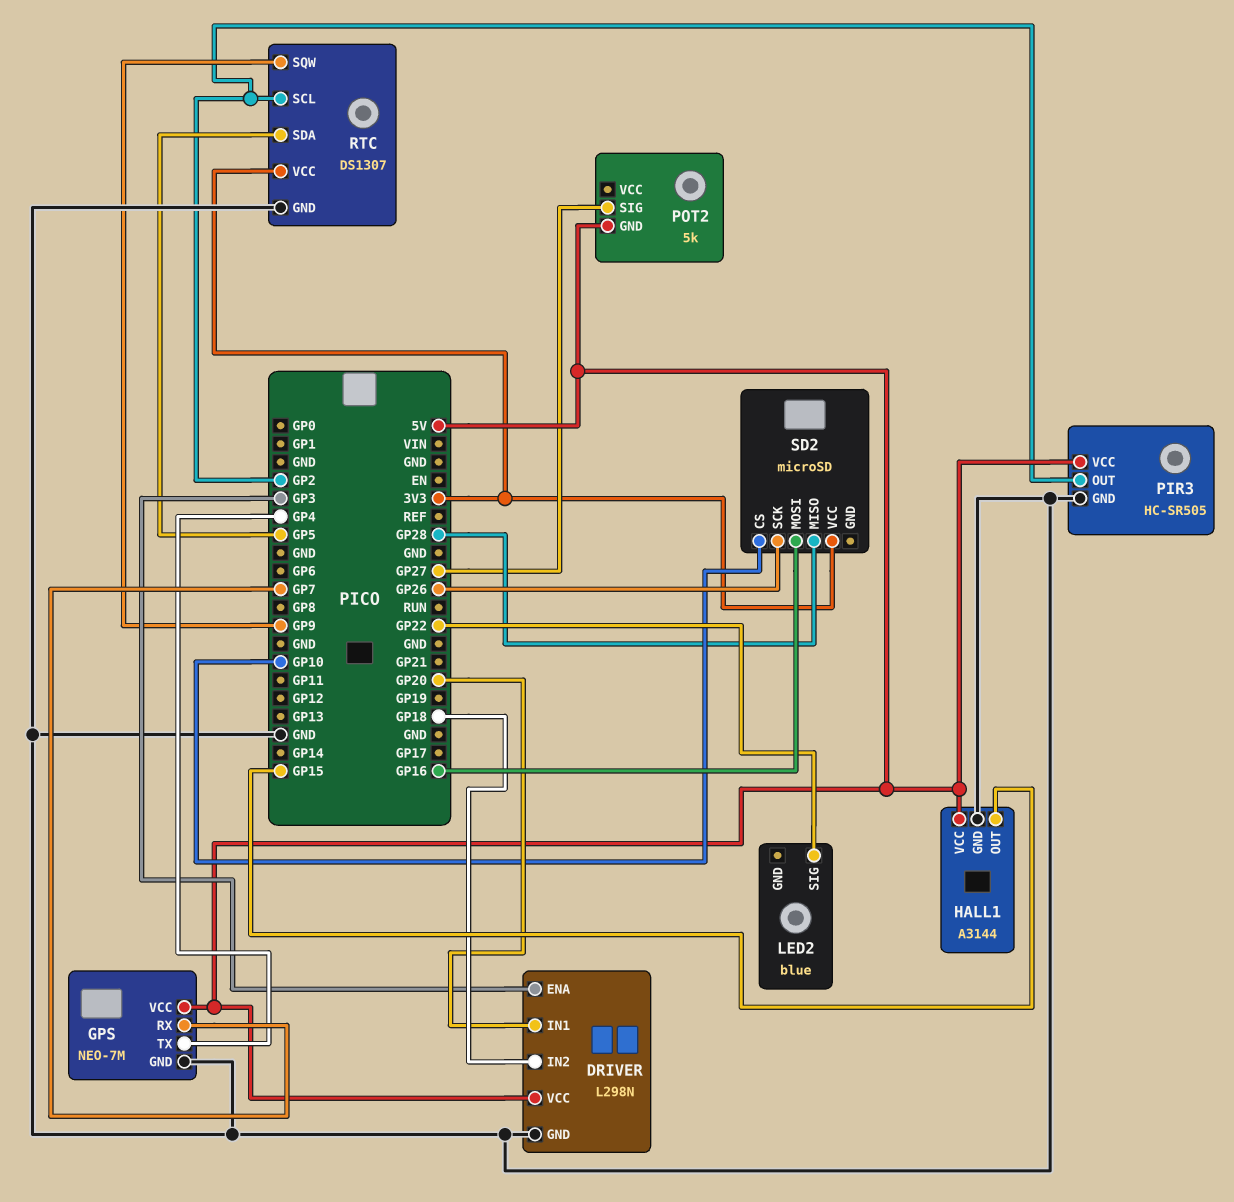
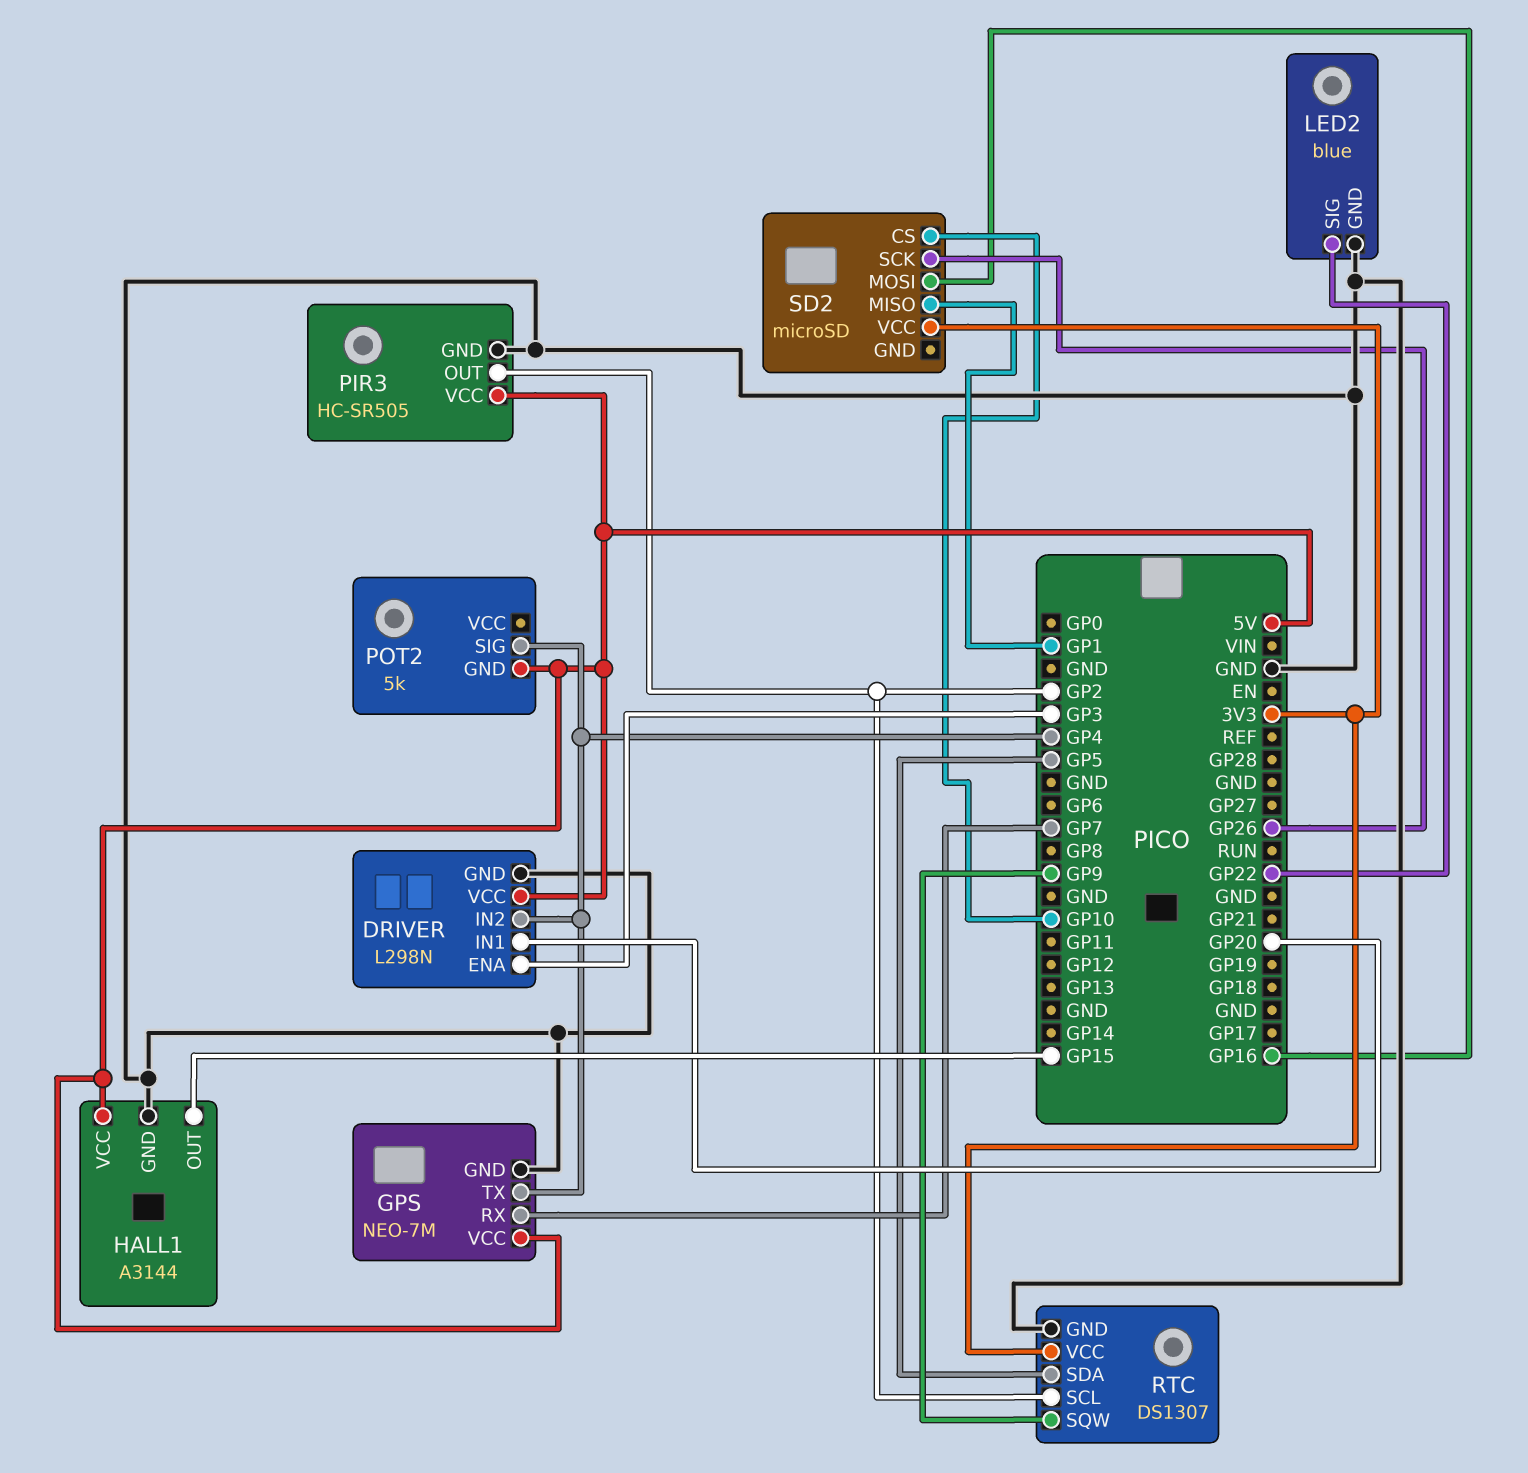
DRIVER pin IN2: GP18 -> GP4
LED2 pin GND: none -> GND
POT2 pin SIG: GP27 -> GP4
SD2 pin MISO: GP28 -> GP1

